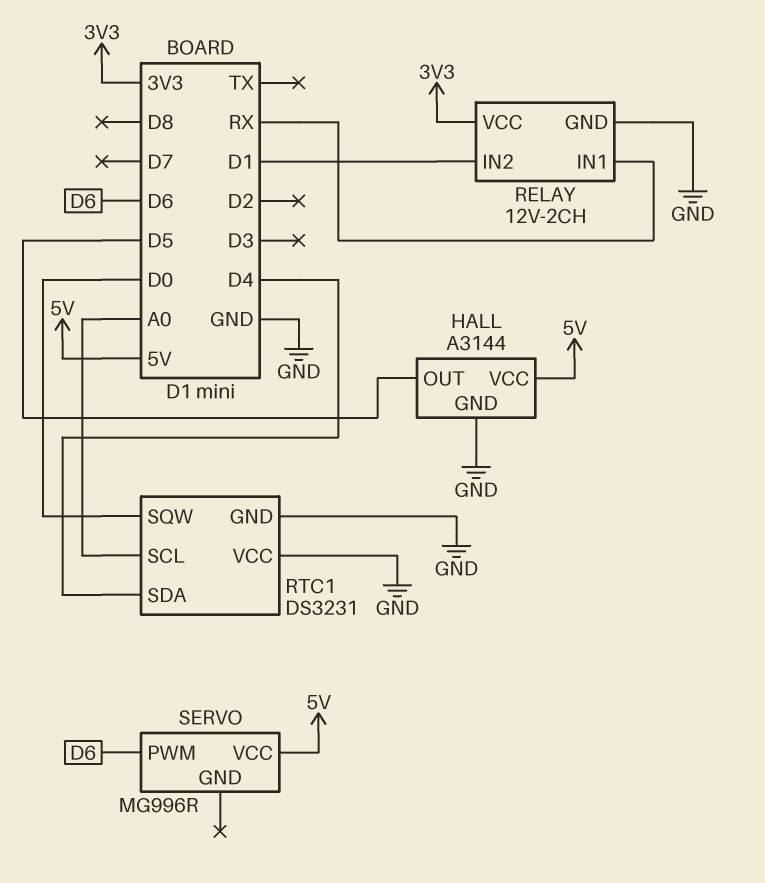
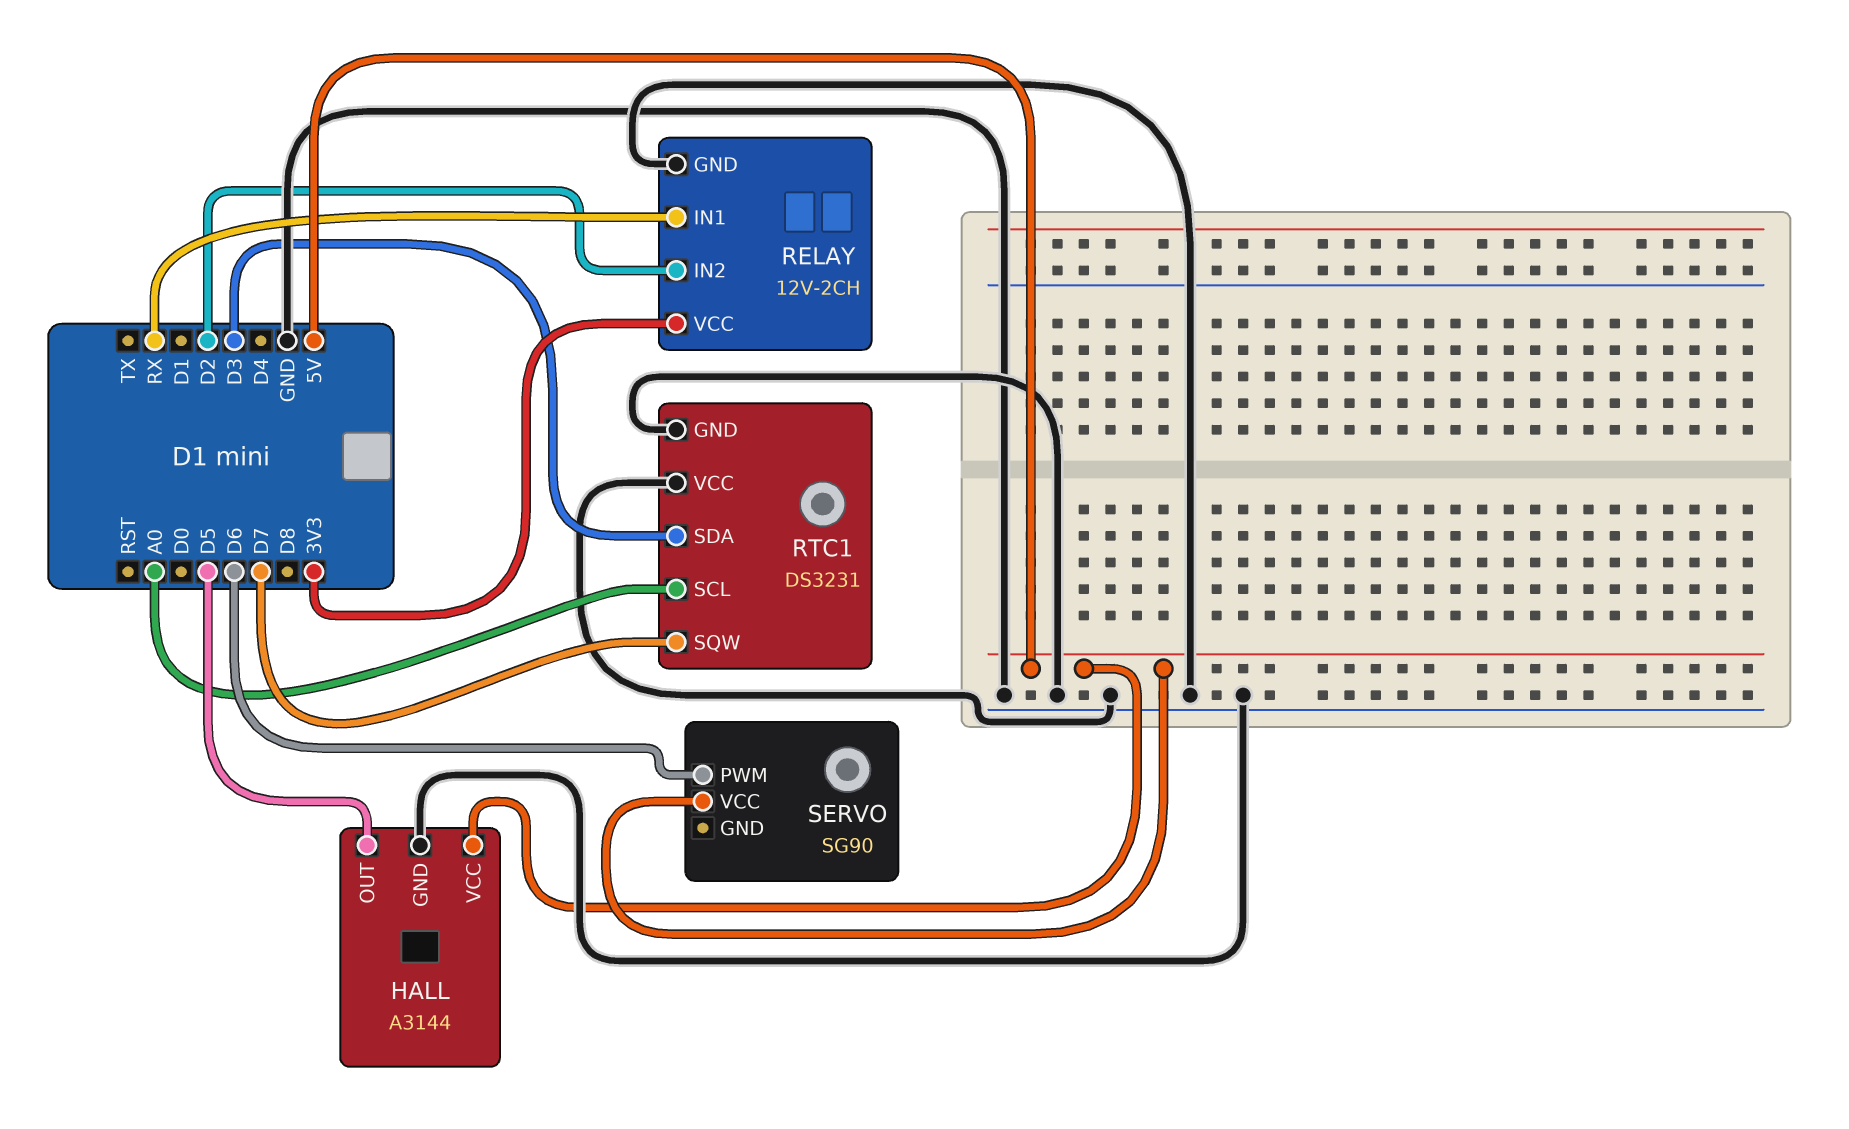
RELAY pin IN2: D1 -> D2
RTC1 pin SDA: D4 -> D3
RTC1 pin SQW: D0 -> D7
SERVO: MG996R -> SG90

